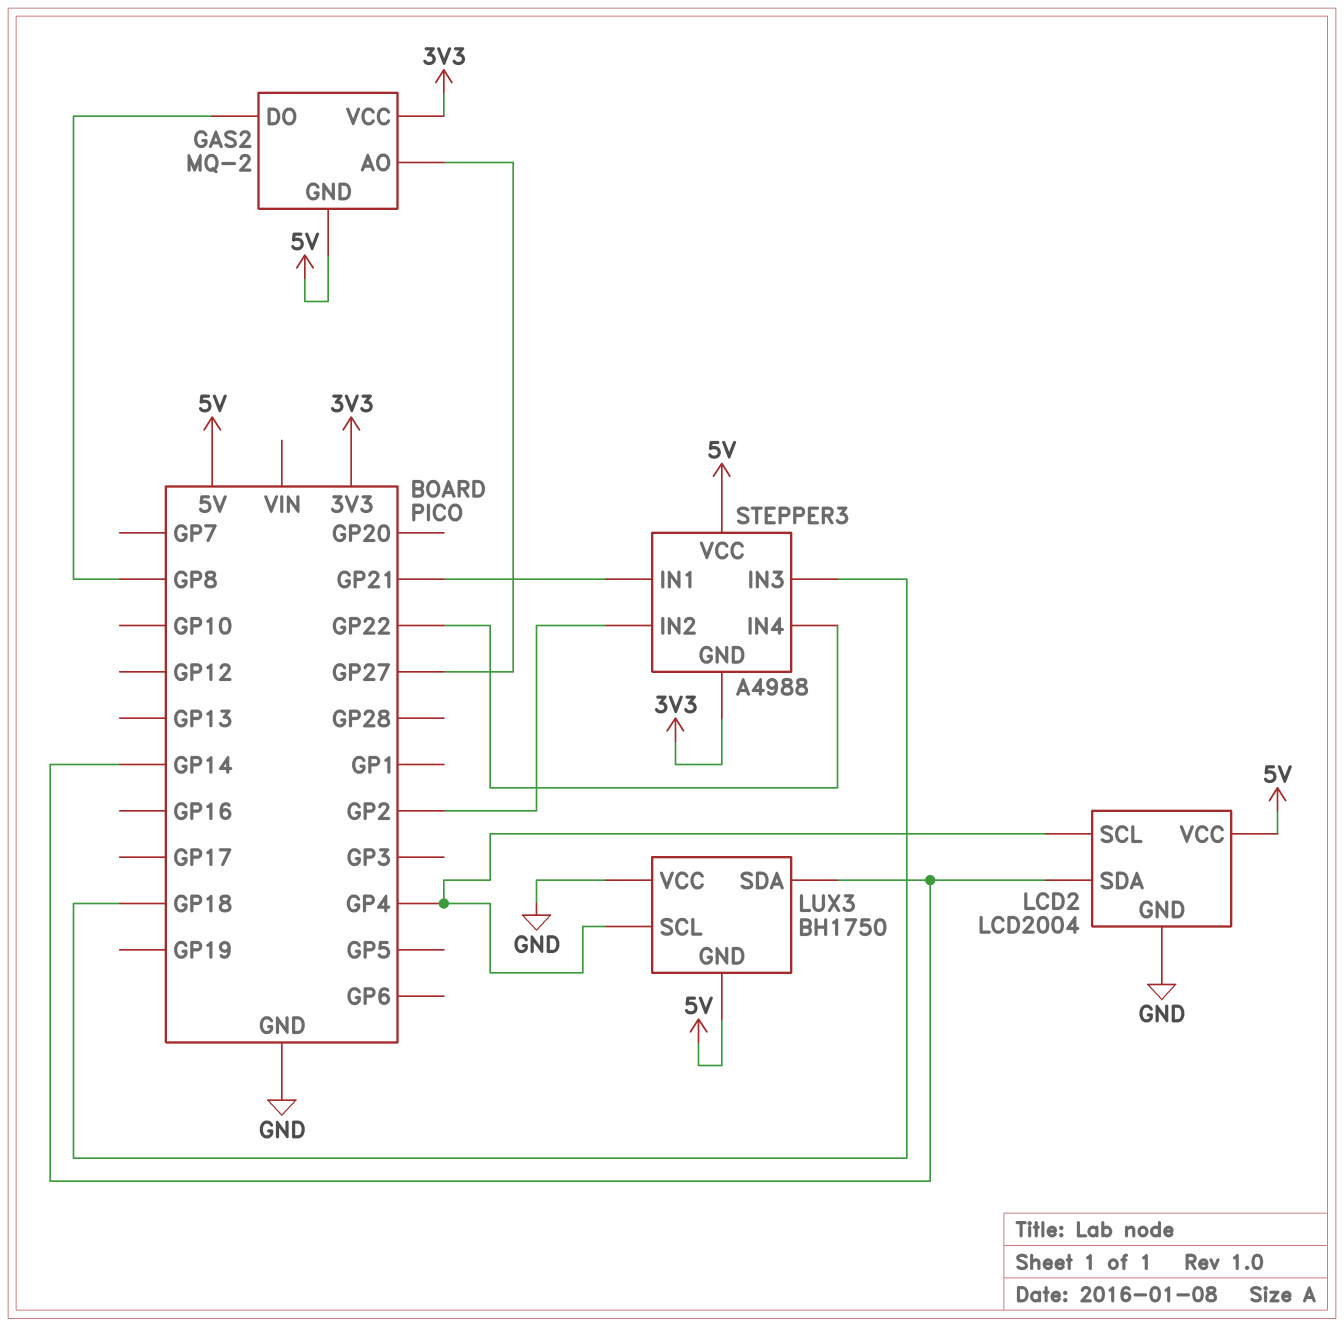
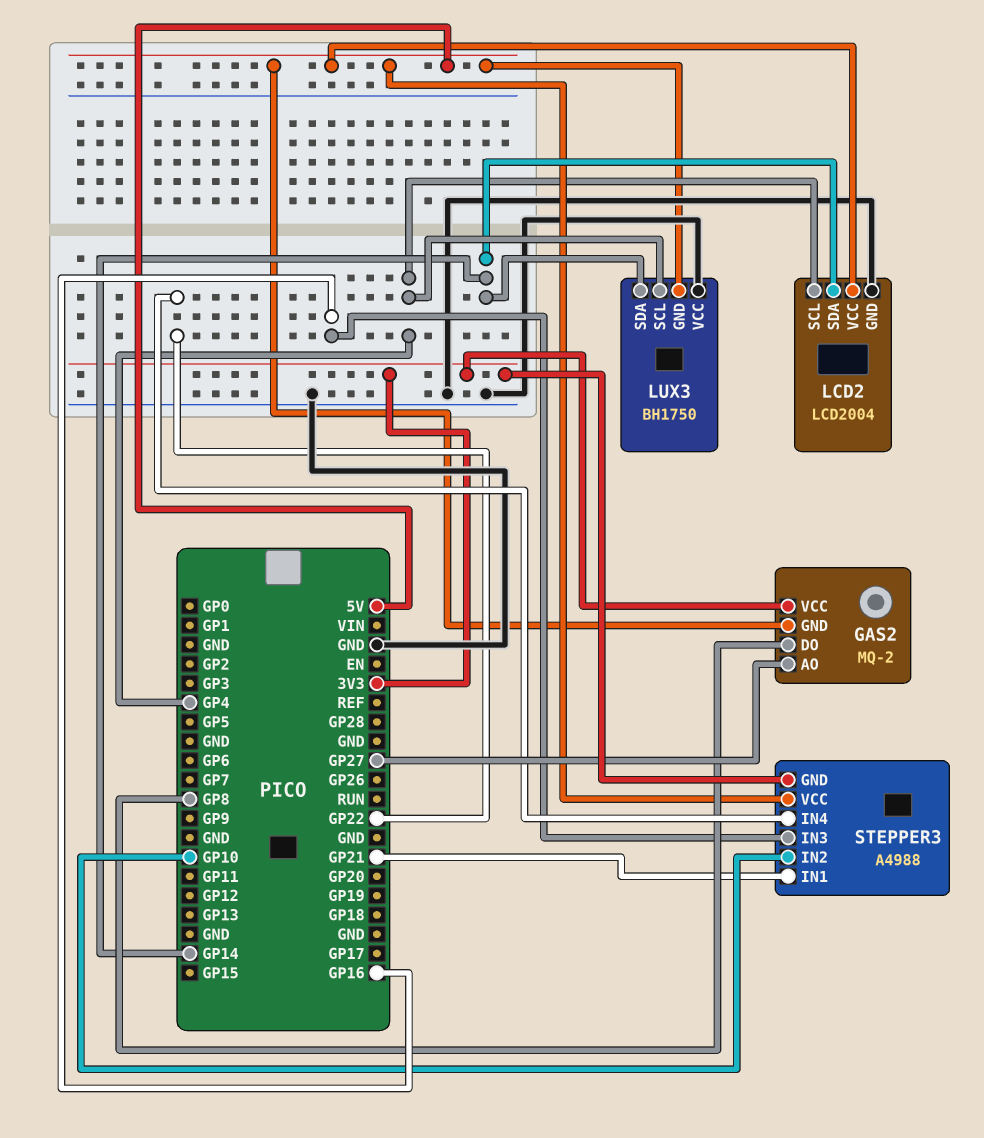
STEPPER3 pin IN2: GP2 -> GP10
STEPPER3 pin IN3: GP18 -> GP16

